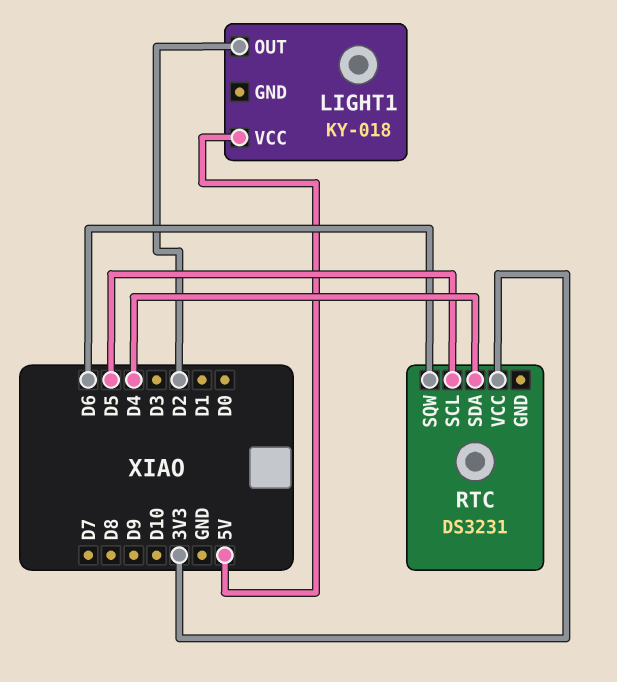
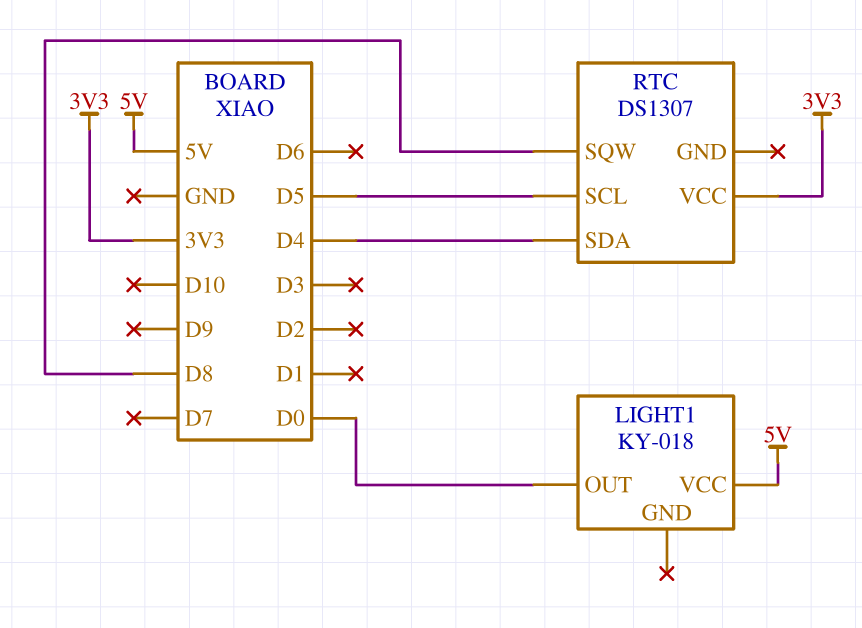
LIGHT1 pin OUT: D2 -> D0
RTC: DS3231 -> DS1307
RTC pin SQW: D6 -> D8

